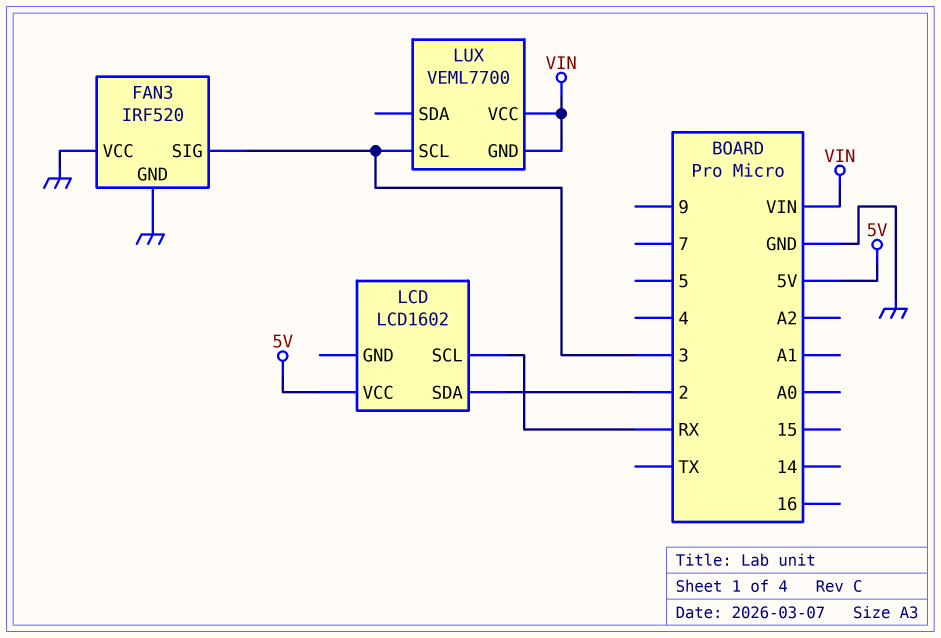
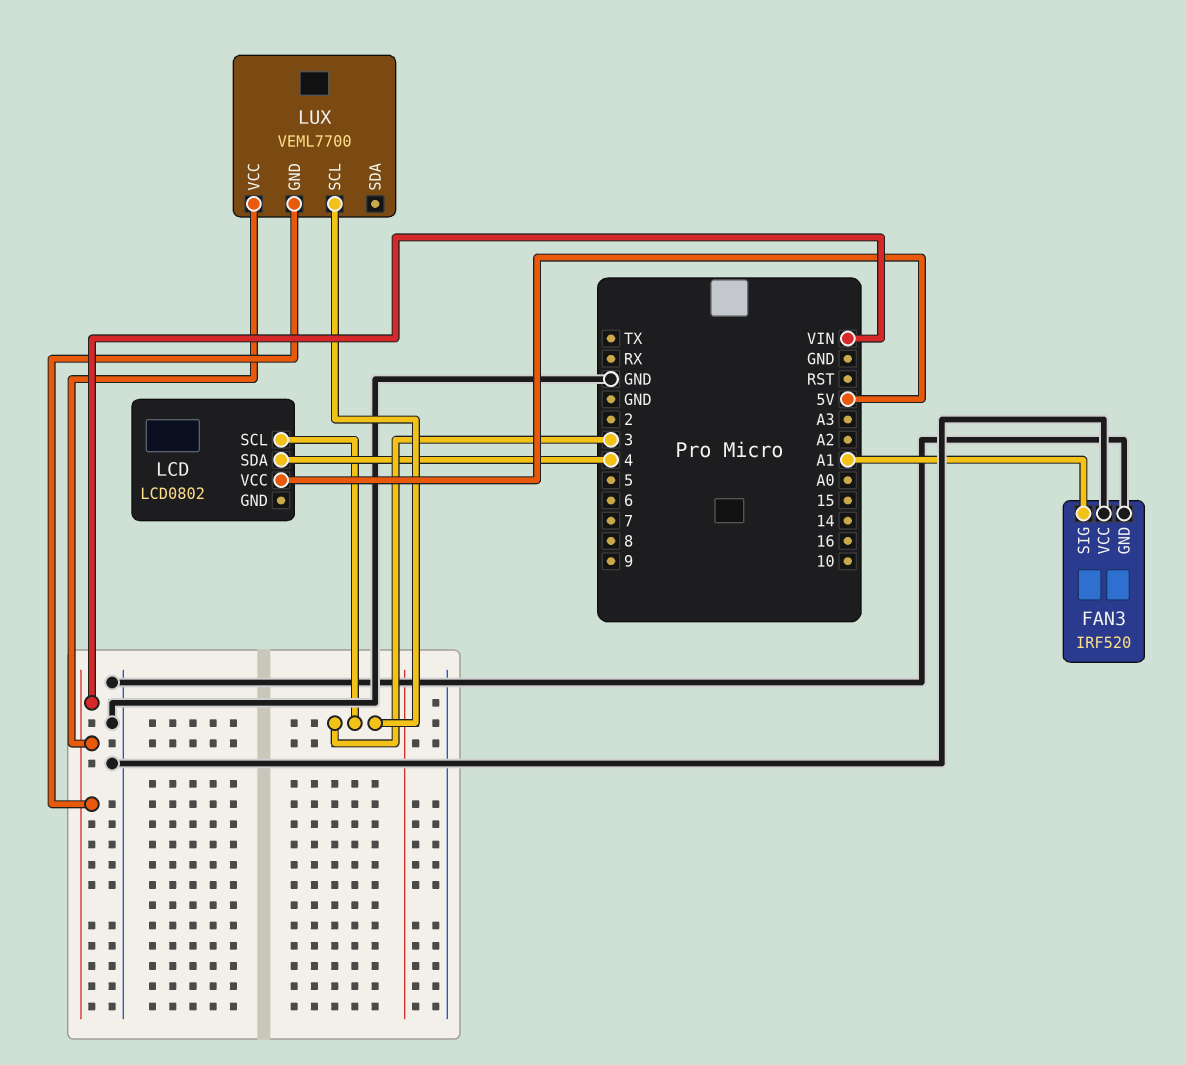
FAN3 pin SIG: 3 -> A1
LCD: LCD1602 -> LCD0802
LCD pin SCL: RX -> 3
LCD pin SDA: 2 -> 4

